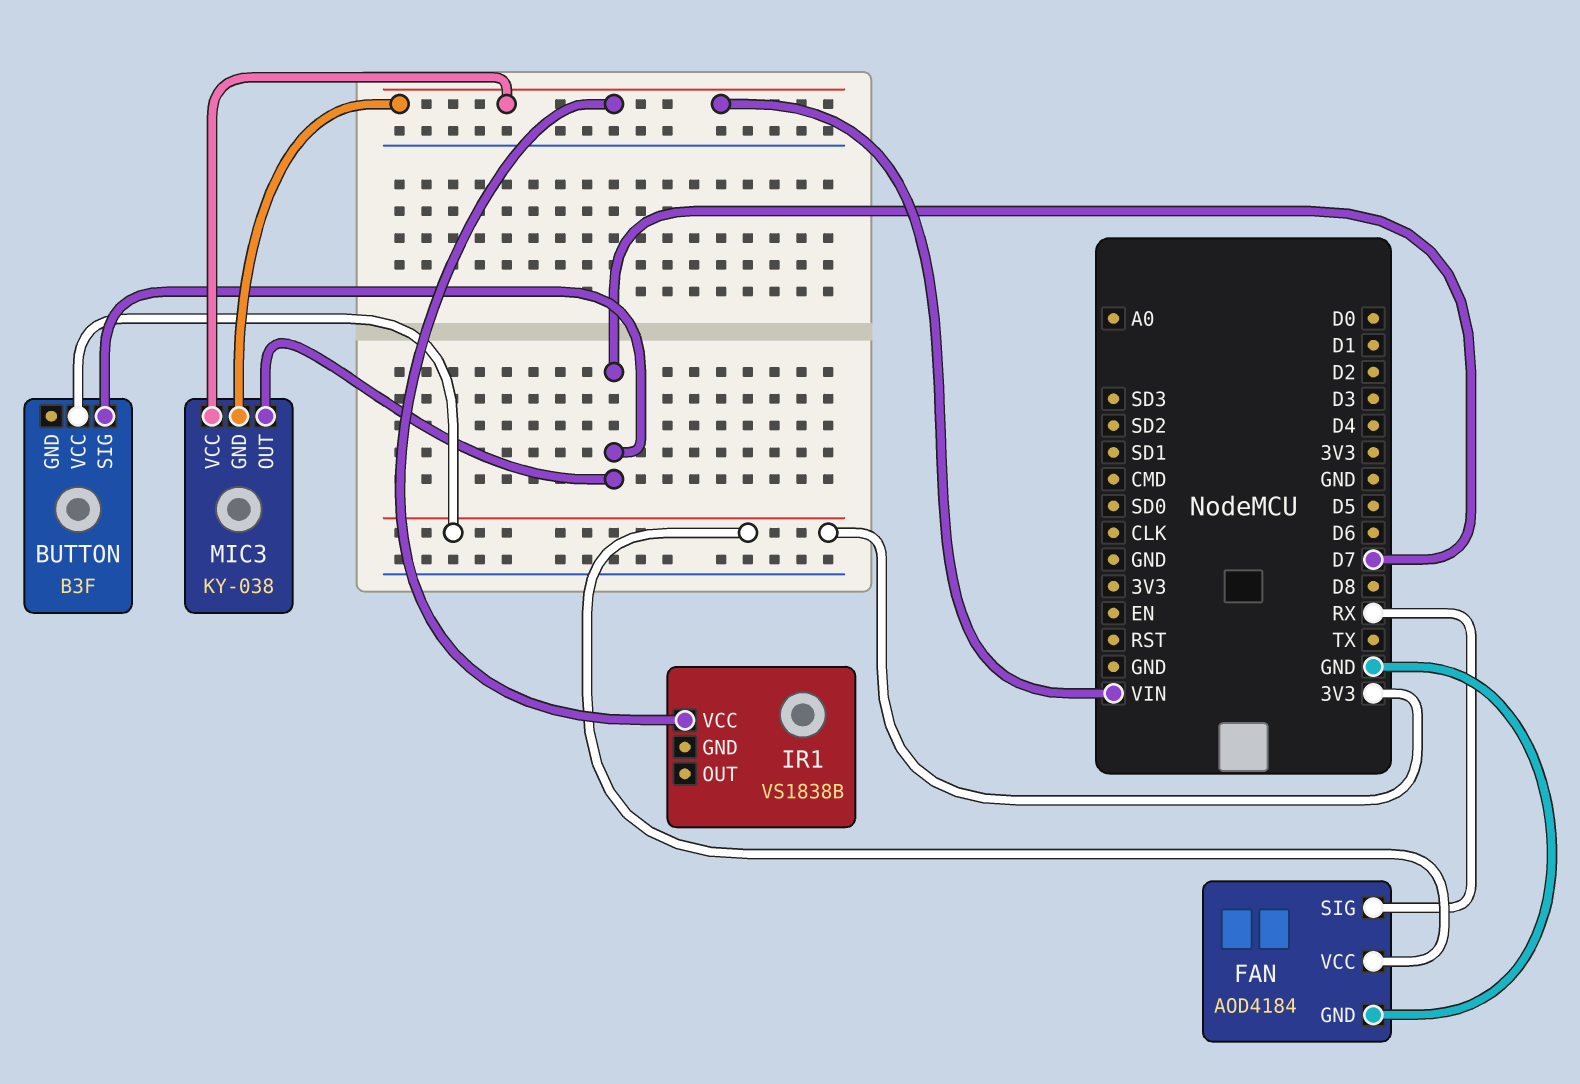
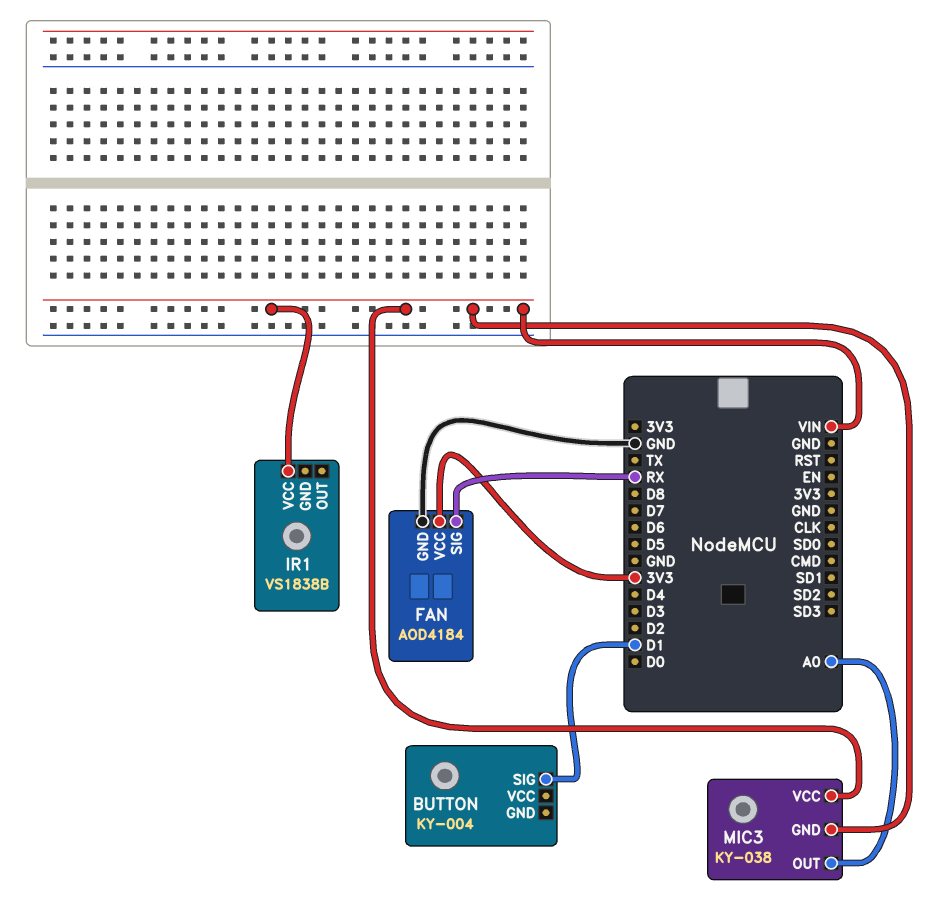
BUTTON: B3F -> KY-004
BUTTON pin SIG: D7 -> D1
BUTTON pin VCC: 3V3 -> none
MIC3 pin OUT: D7 -> A0

